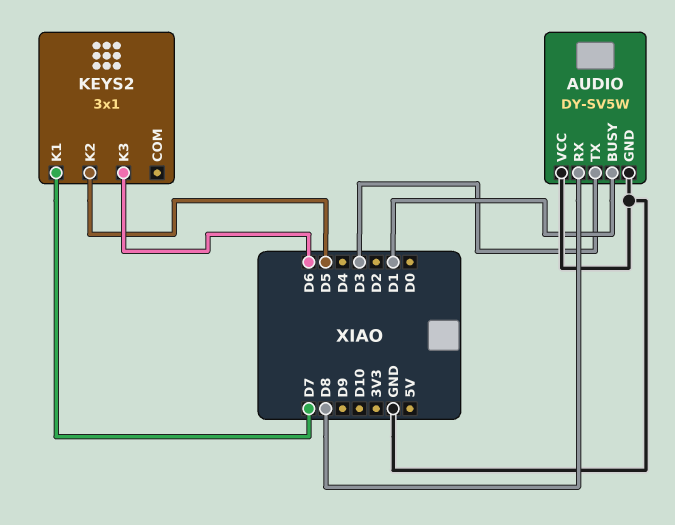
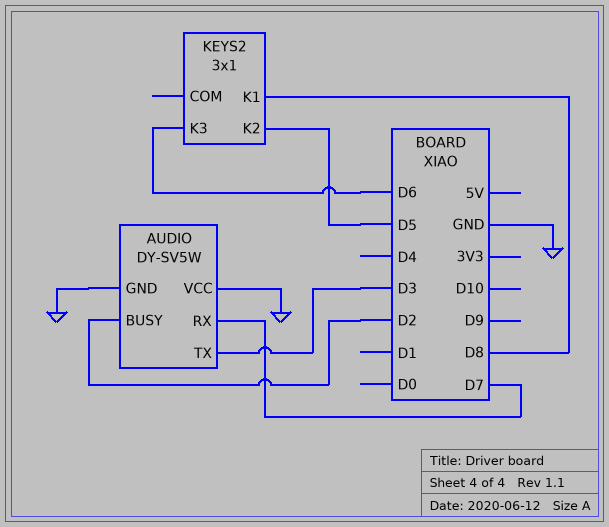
AUDIO pin BUSY: D1 -> D2
AUDIO pin RX: D8 -> D7
KEYS2 pin K1: D7 -> D8

